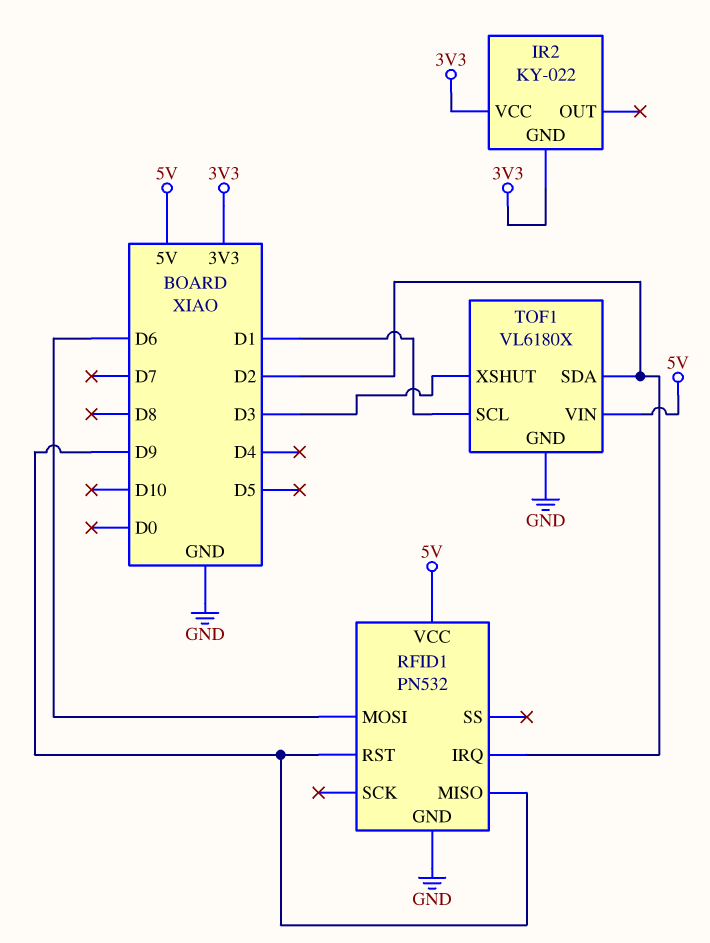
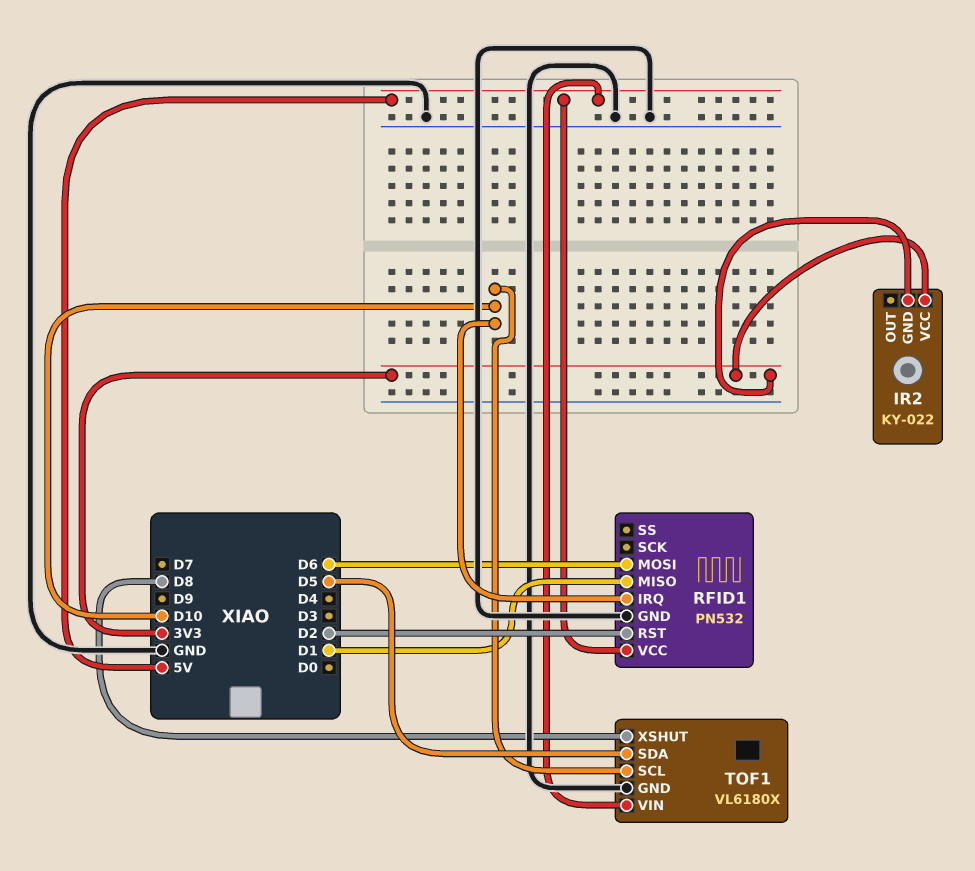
RFID1 pin IRQ: D2 -> D10
RFID1 pin MISO: D9 -> D1
RFID1 pin RST: D9 -> D2
TOF1 pin SCL: D1 -> D10
TOF1 pin SDA: D2 -> D5
TOF1 pin XSHUT: D3 -> D8

